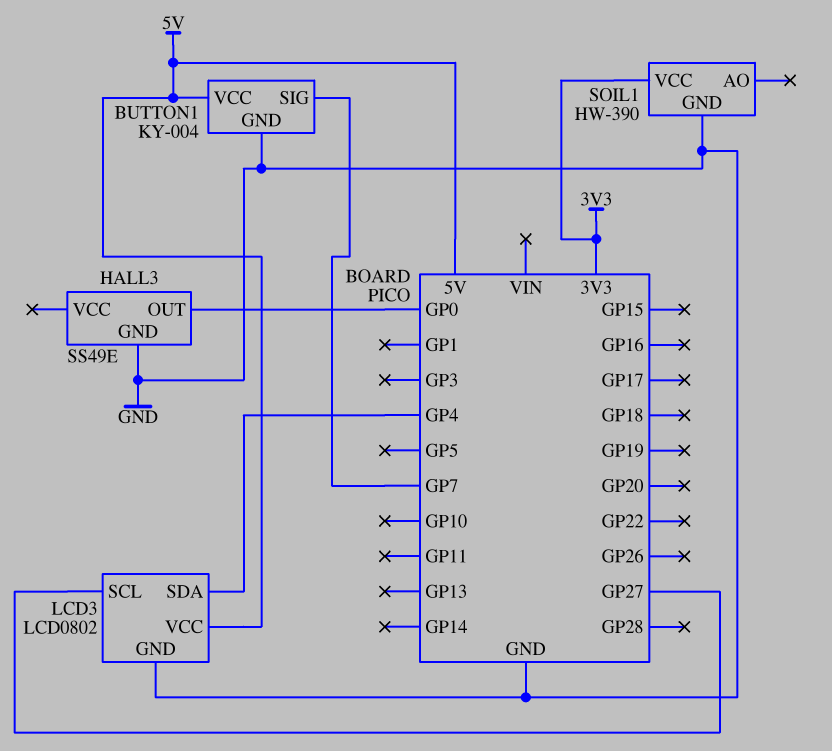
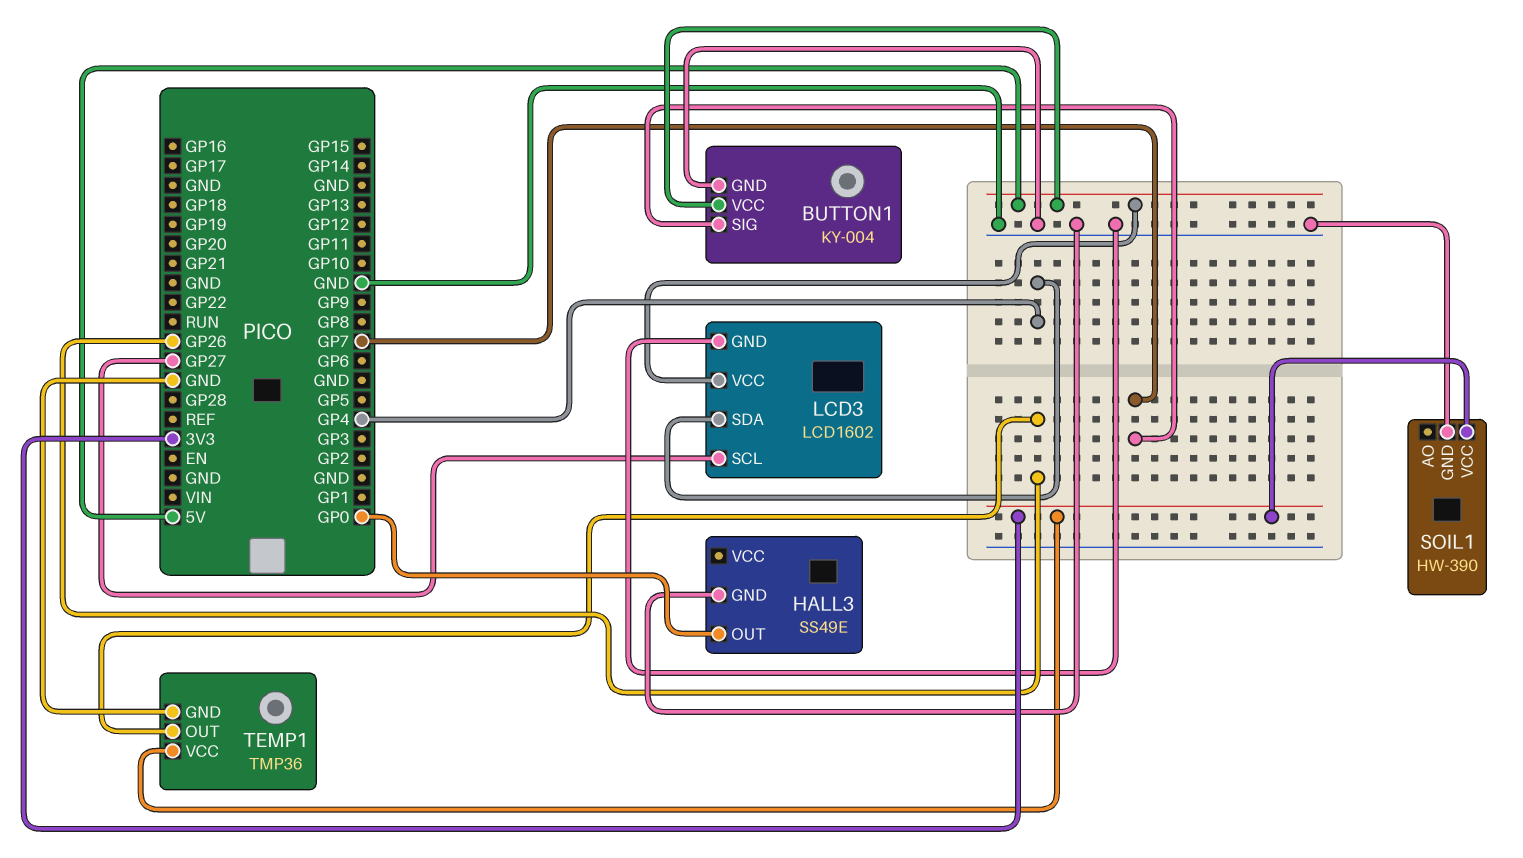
LCD3: LCD0802 -> LCD1602
TEMP1: none -> TMP36
TEMP1 pin GND: none -> GND
TEMP1 pin OUT: none -> GP26
TEMP1 pin VCC: none -> 3V3

